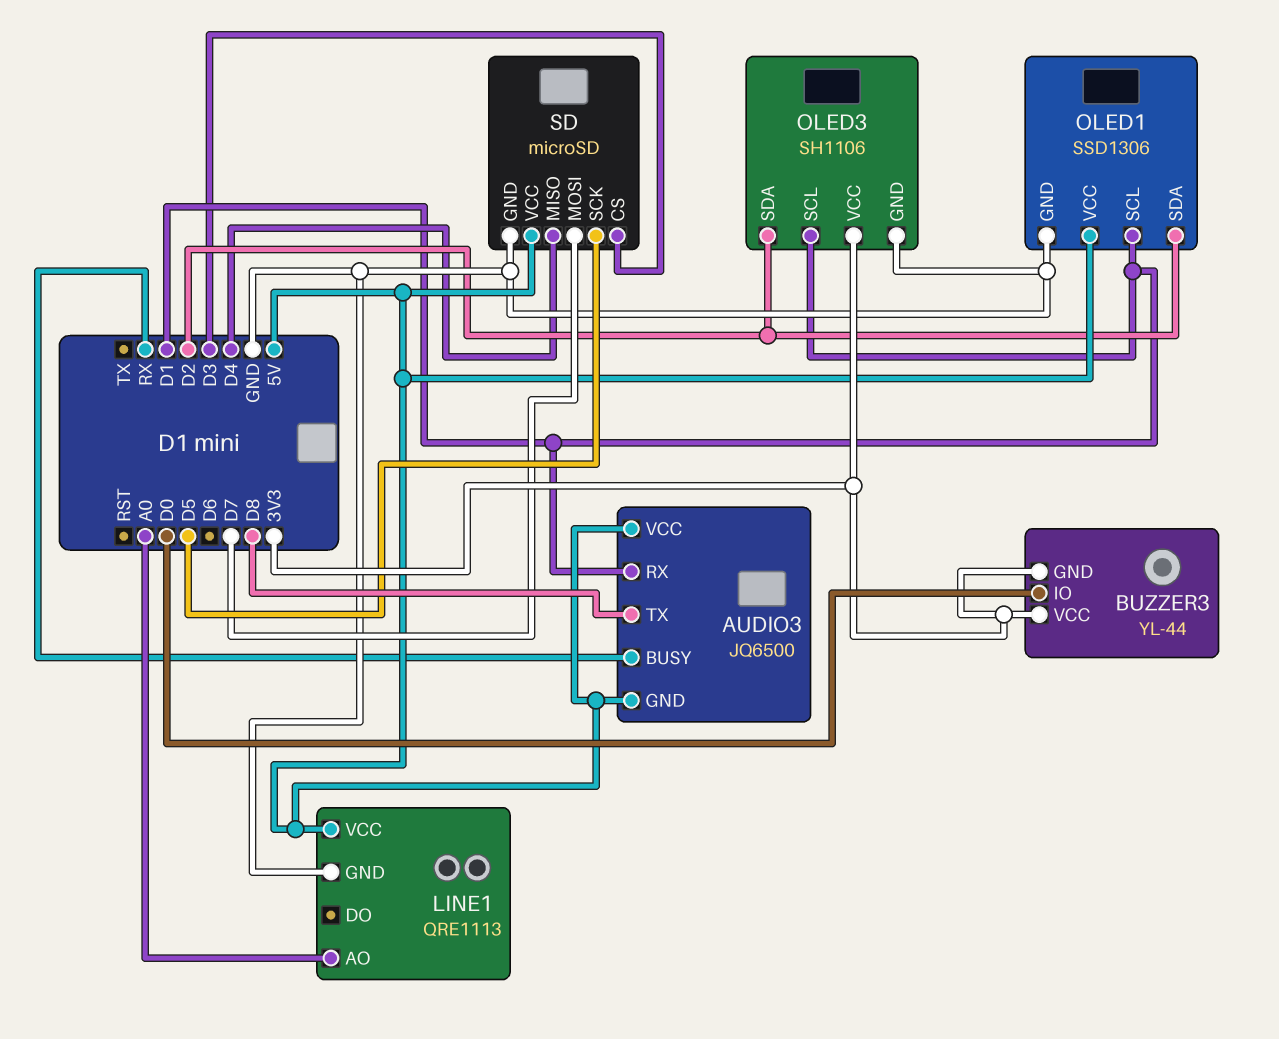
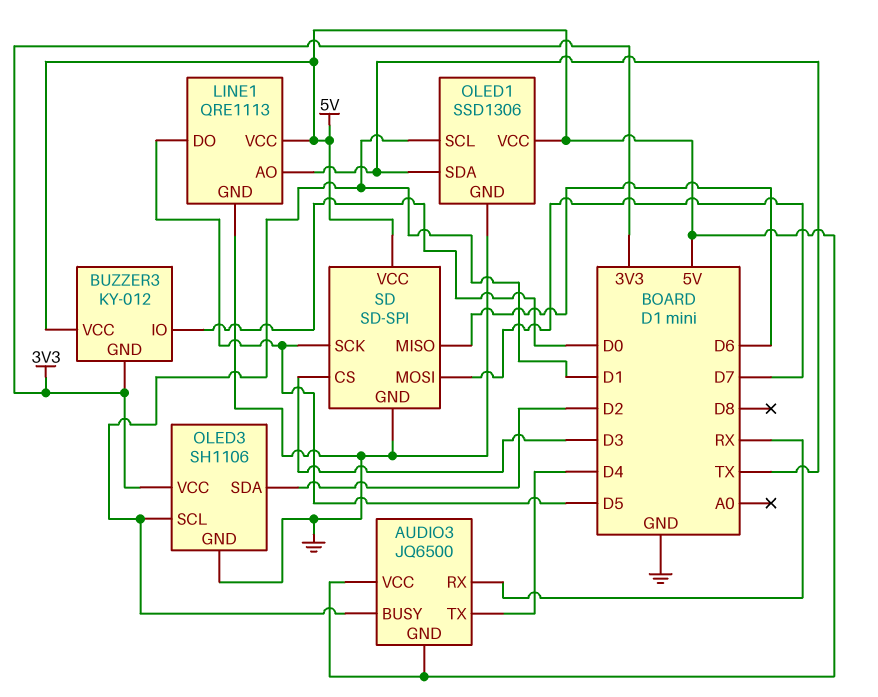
AUDIO3 pin BUSY: RX -> D1
AUDIO3 pin RX: D1 -> RX
AUDIO3 pin TX: D8 -> D4
BUZZER3: YL-44 -> KY-012
BUZZER3 pin VCC: 3V3 -> 5V
LINE1 pin AO: A0 -> TX
LINE1 pin DO: none -> D5
OLED1 pin SDA: D2 -> TX
SD: microSD -> SD-SPI
SD pin MISO: D4 -> D6

